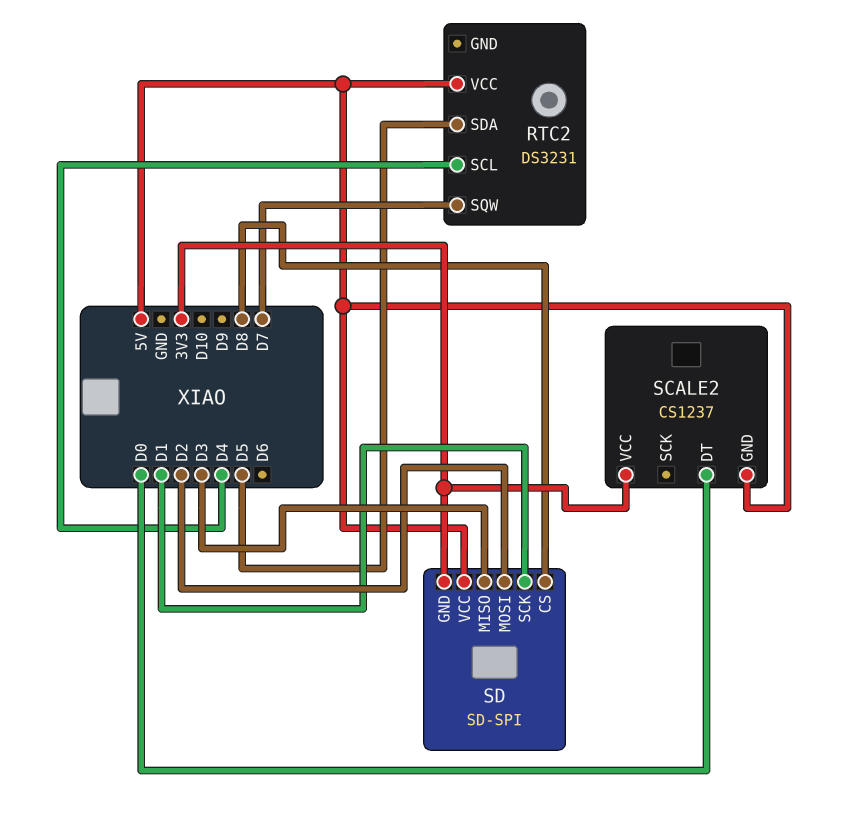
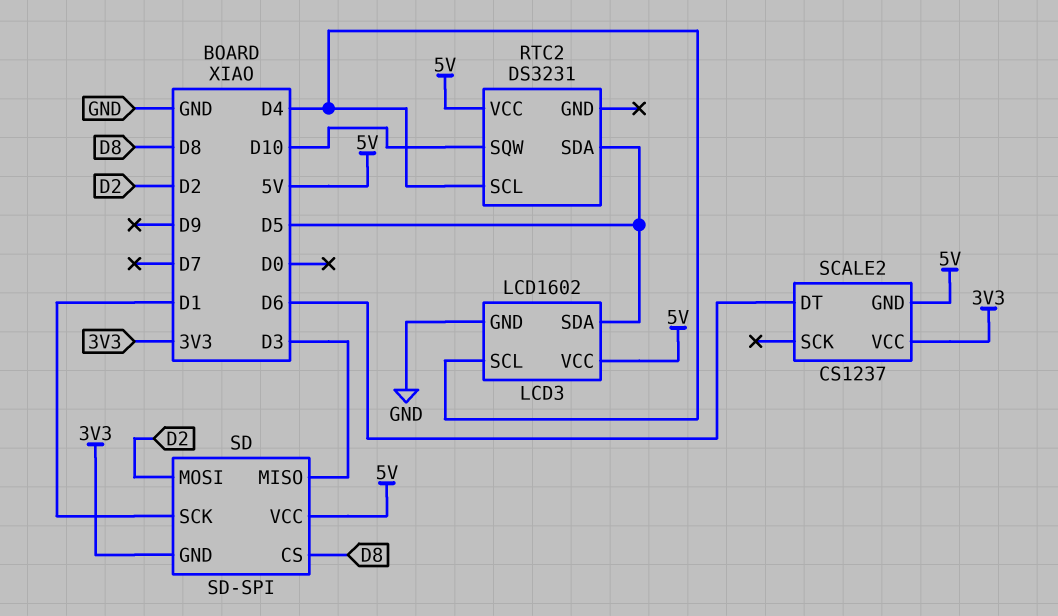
LCD3: none -> LCD1602
LCD3 pin GND: none -> GND
LCD3 pin SCL: none -> D4
LCD3 pin SDA: none -> D5
LCD3 pin VCC: none -> 5V
RTC2 pin SQW: D7 -> D10
SCALE2 pin DT: D0 -> D6

